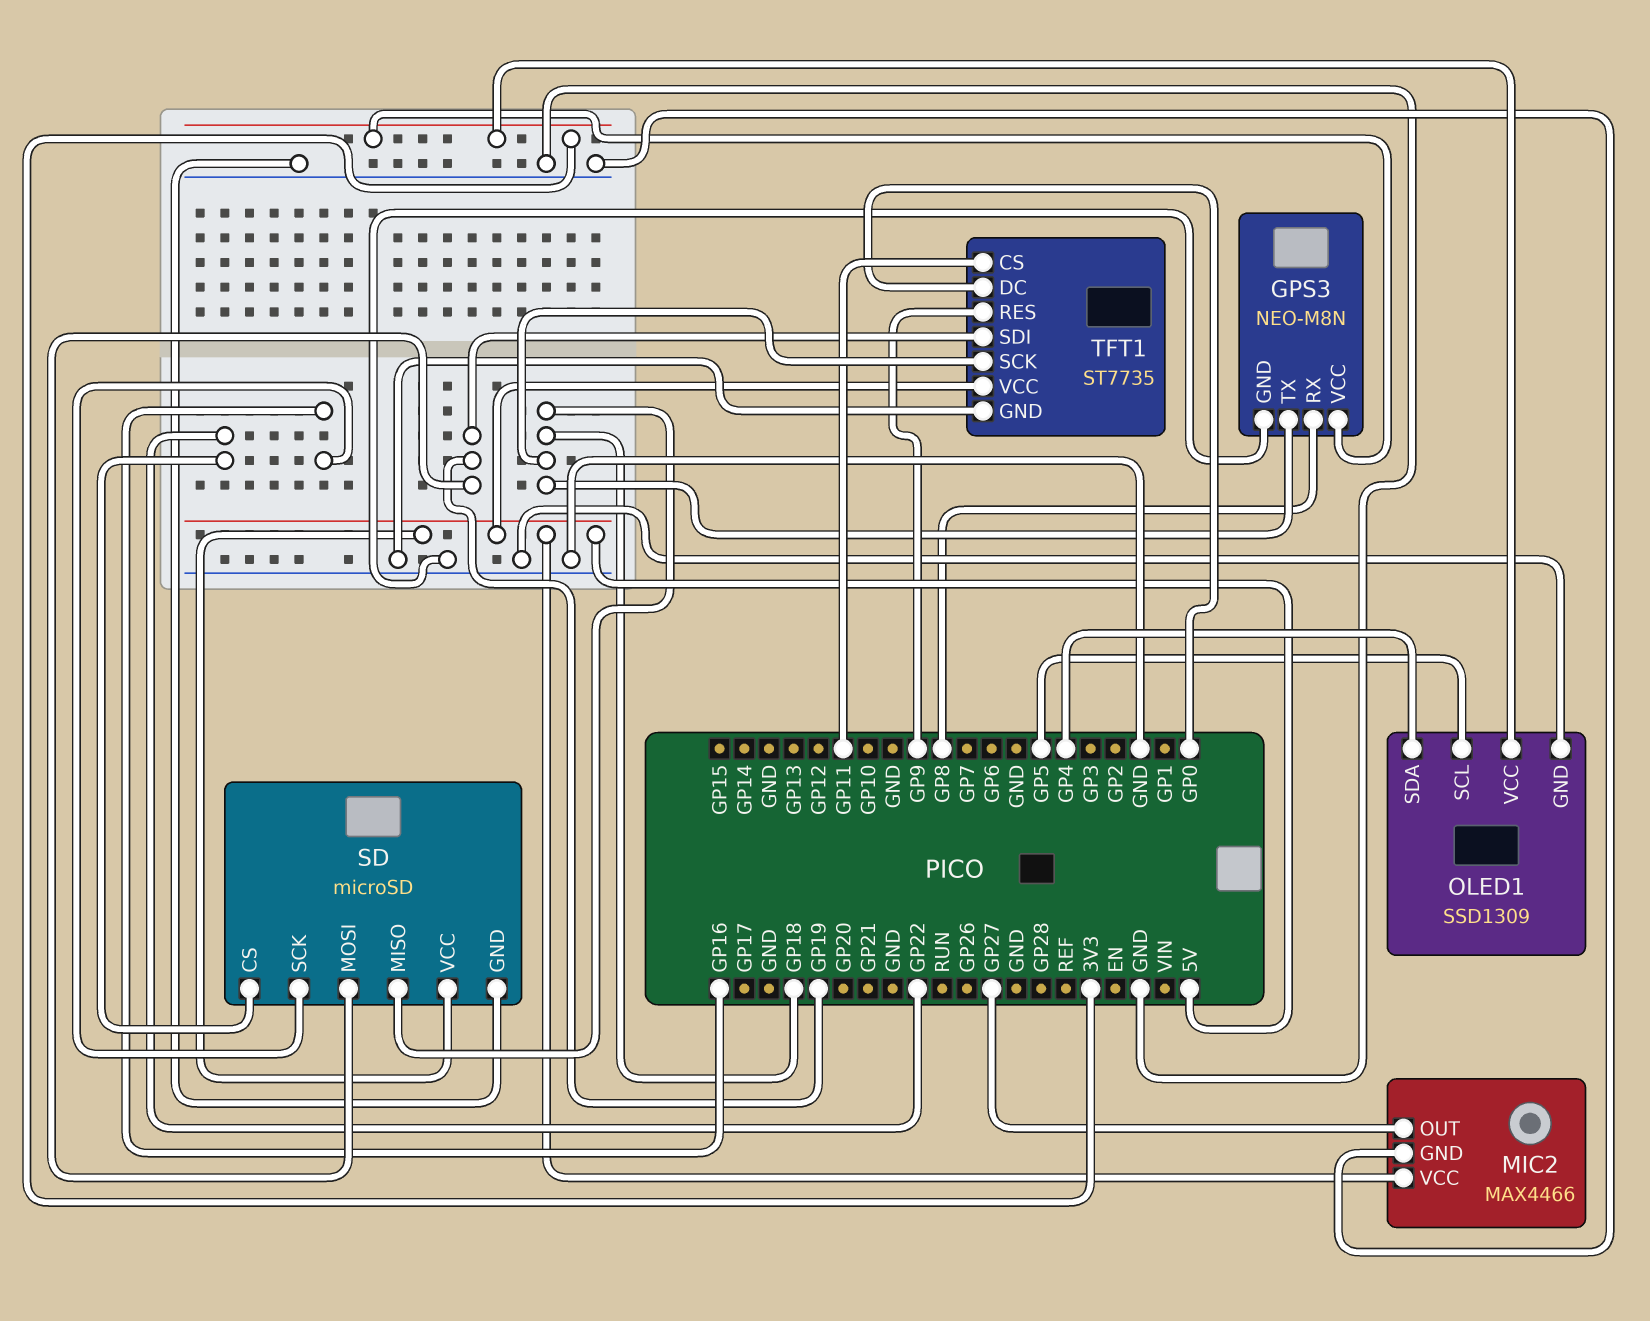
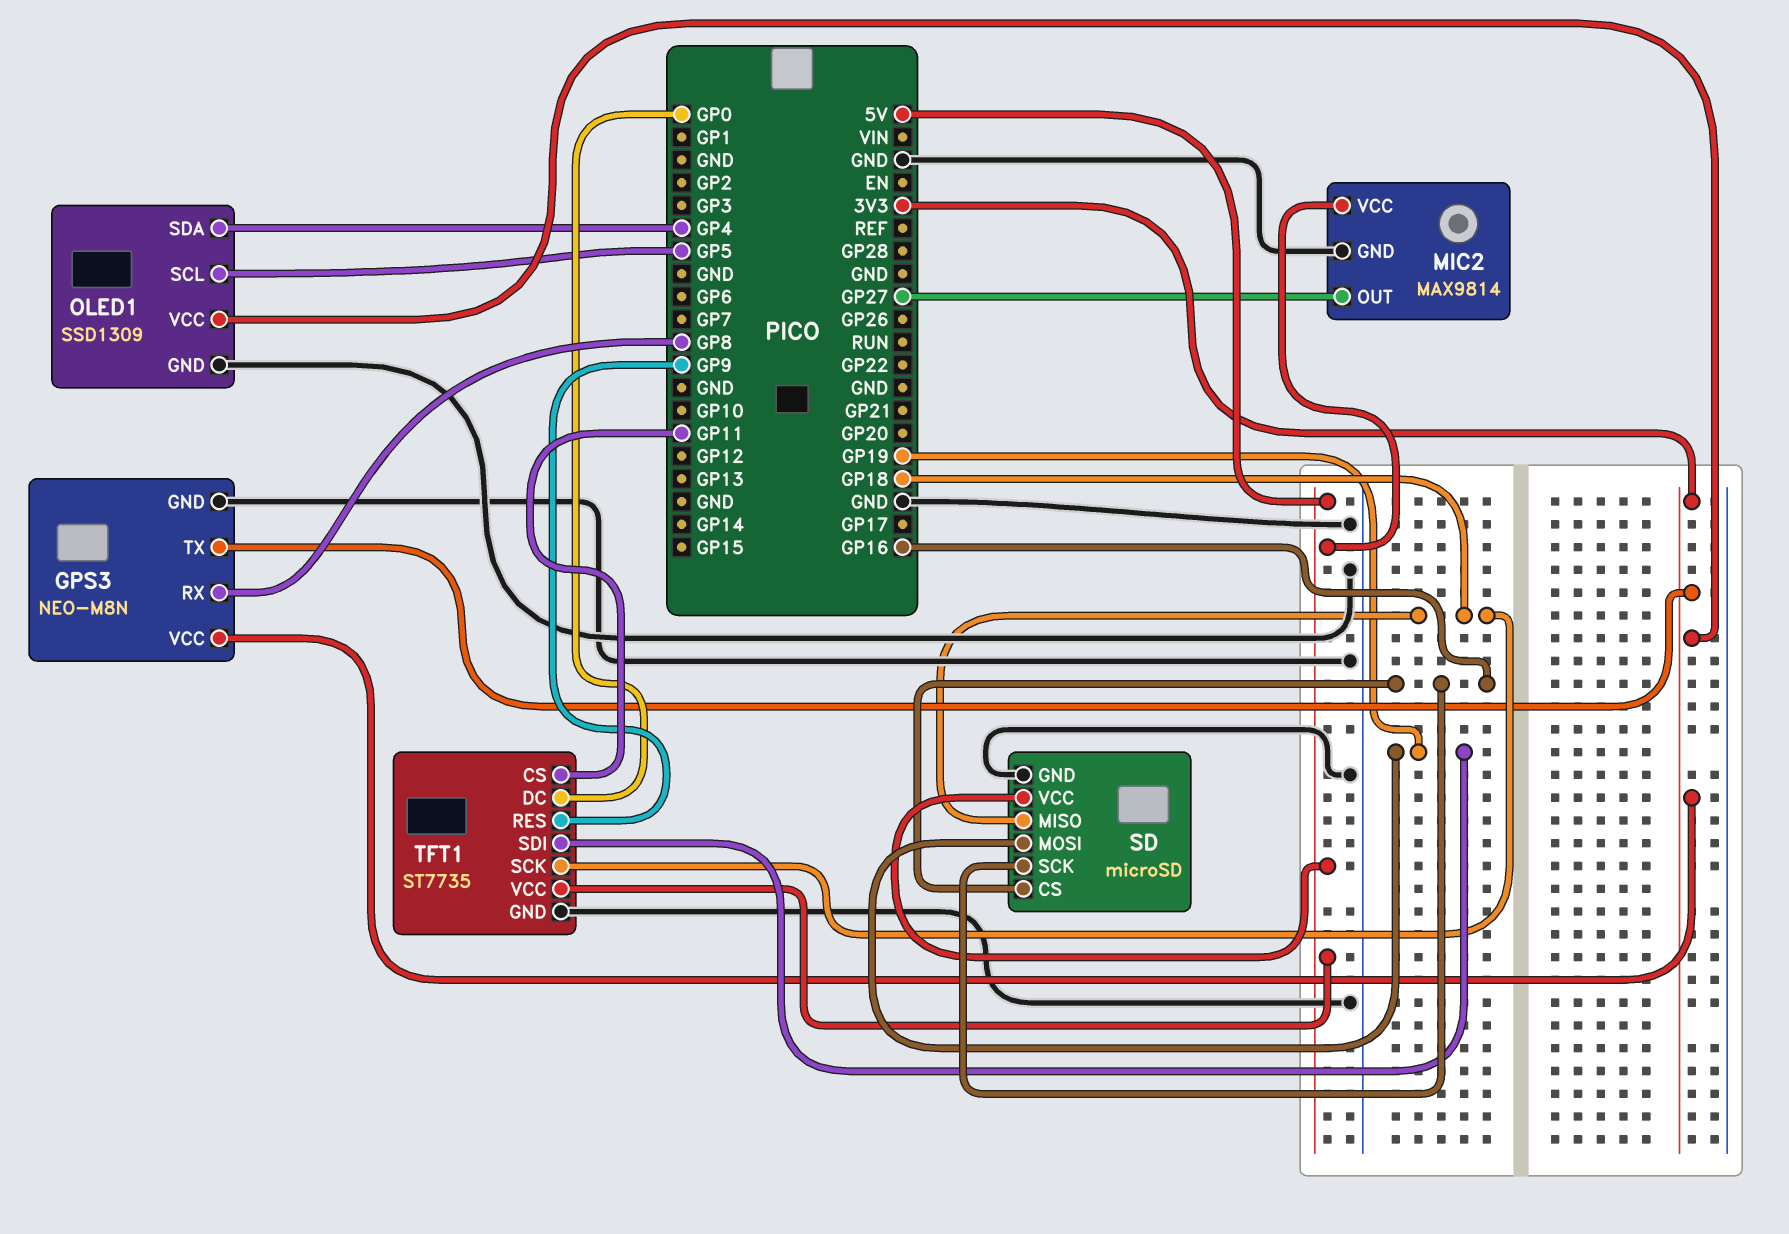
GPS3 pin TX: GP18 -> 3V3
MIC2: MAX4466 -> MAX9814
SD pin CS: GP22 -> GP16

